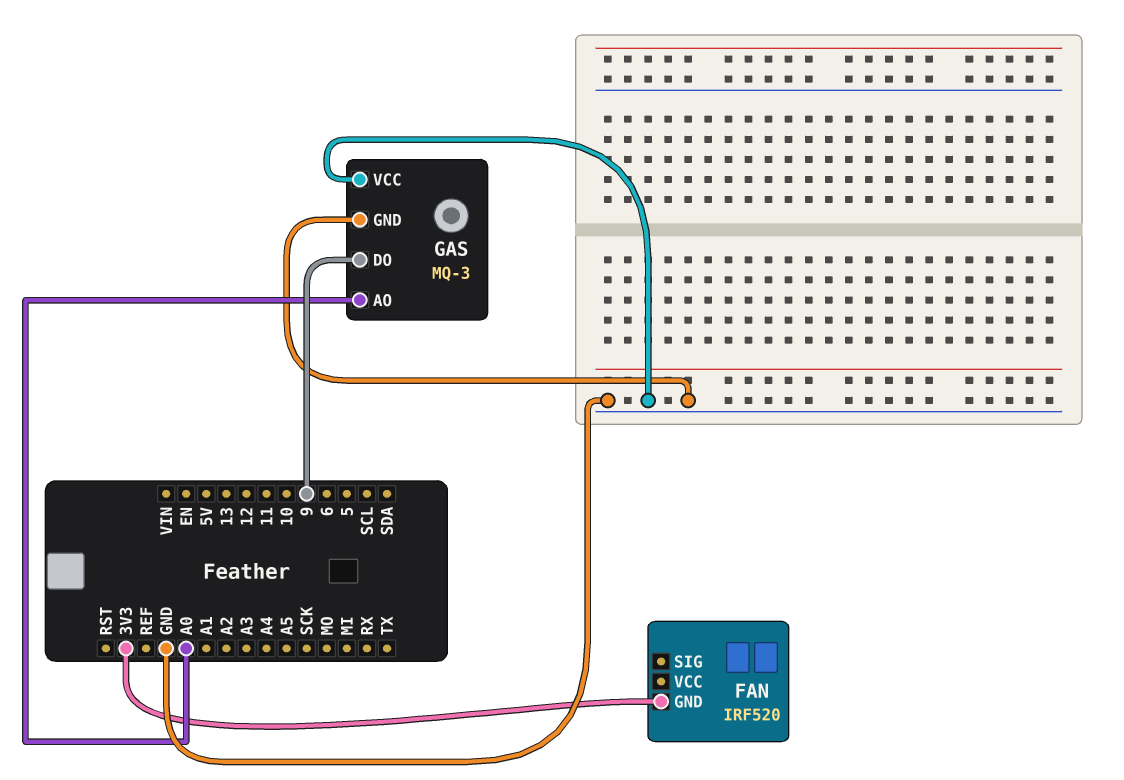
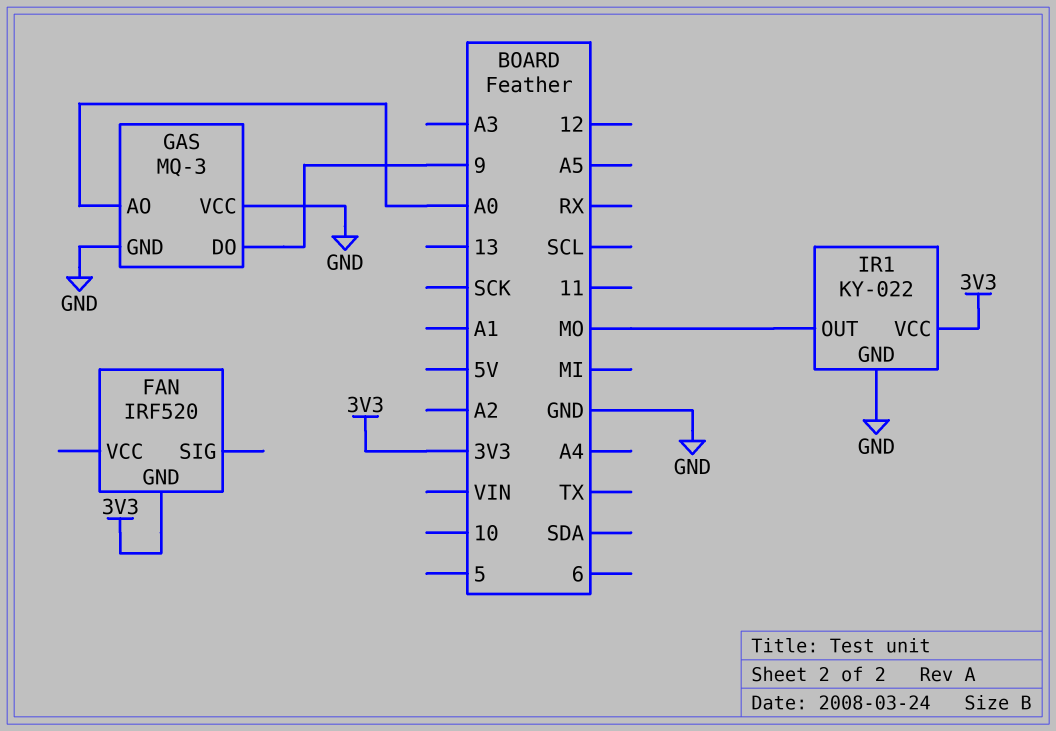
IR1: none -> KY-022
IR1 pin GND: none -> GND
IR1 pin OUT: none -> MO
IR1 pin VCC: none -> 3V3

